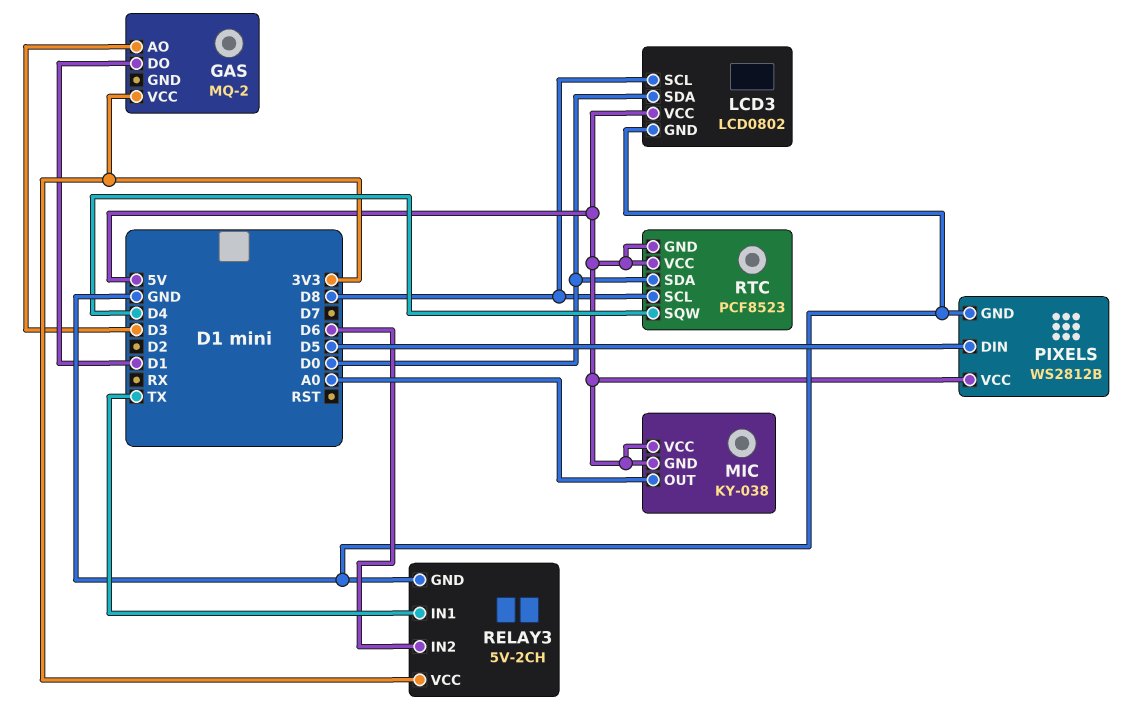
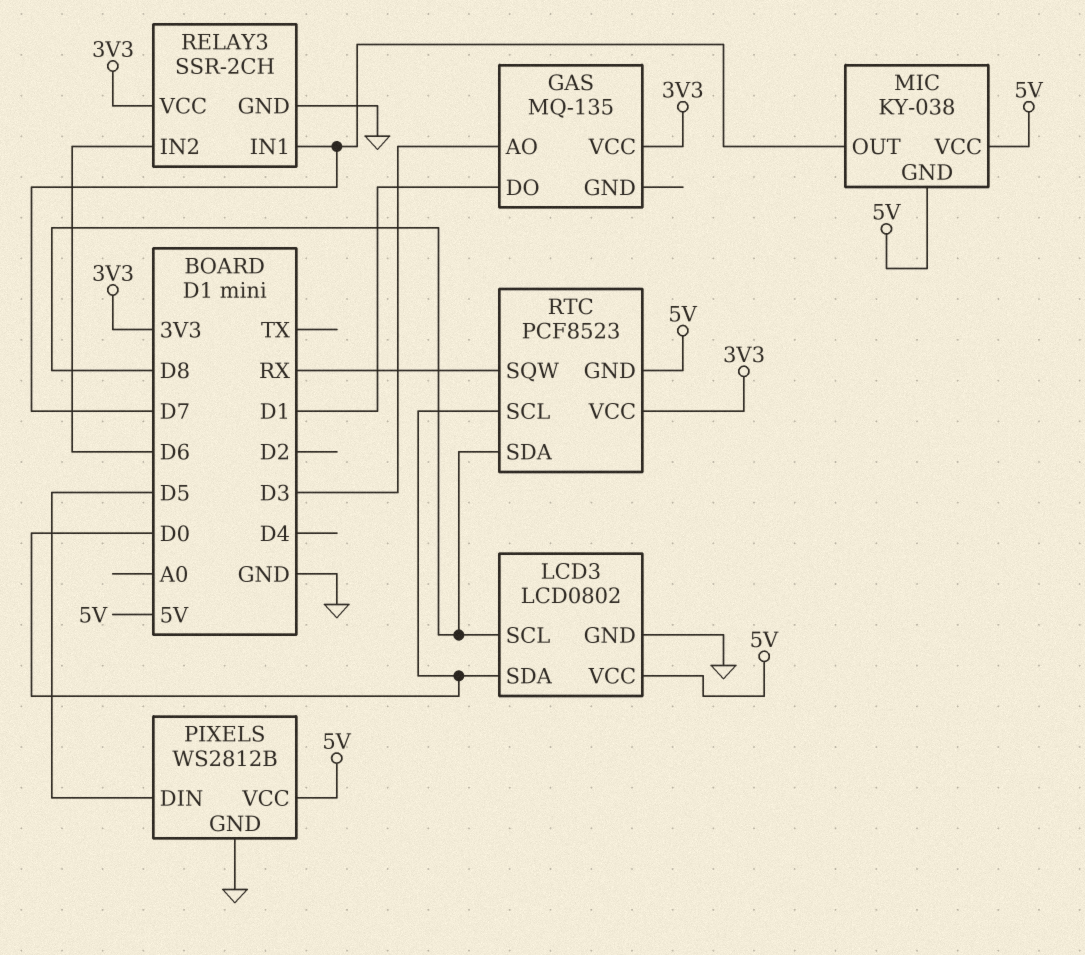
GAS: MQ-2 -> MQ-135
MIC pin OUT: A0 -> D7
RELAY3: 5V-2CH -> SSR-2CH
RELAY3 pin IN1: TX -> D7
RTC pin SCL: D8 -> D0
RTC pin SDA: D0 -> D8
RTC pin SQW: D4 -> RX
RTC pin VCC: 5V -> 3V3

